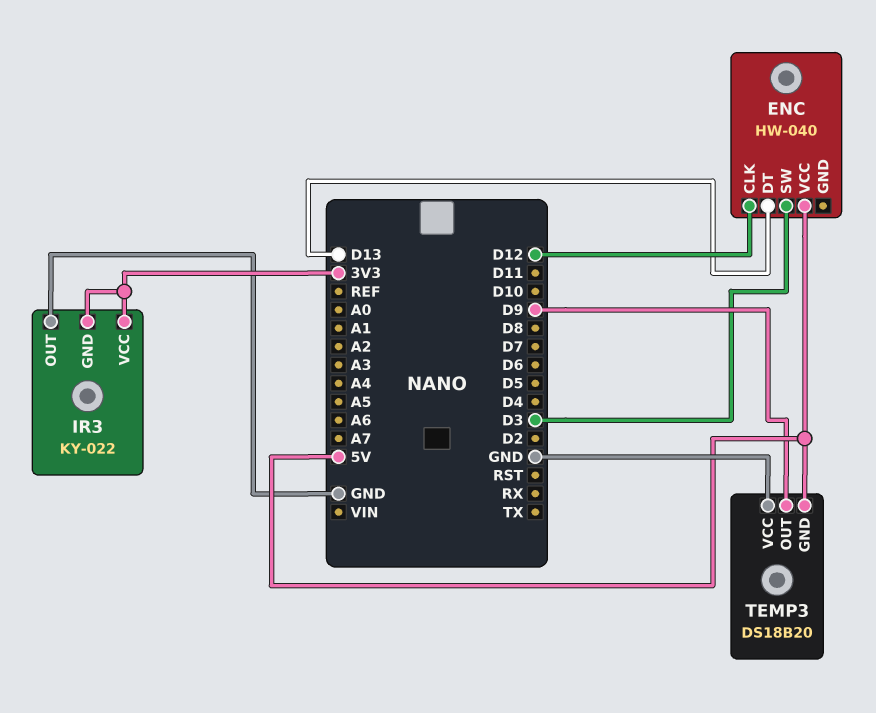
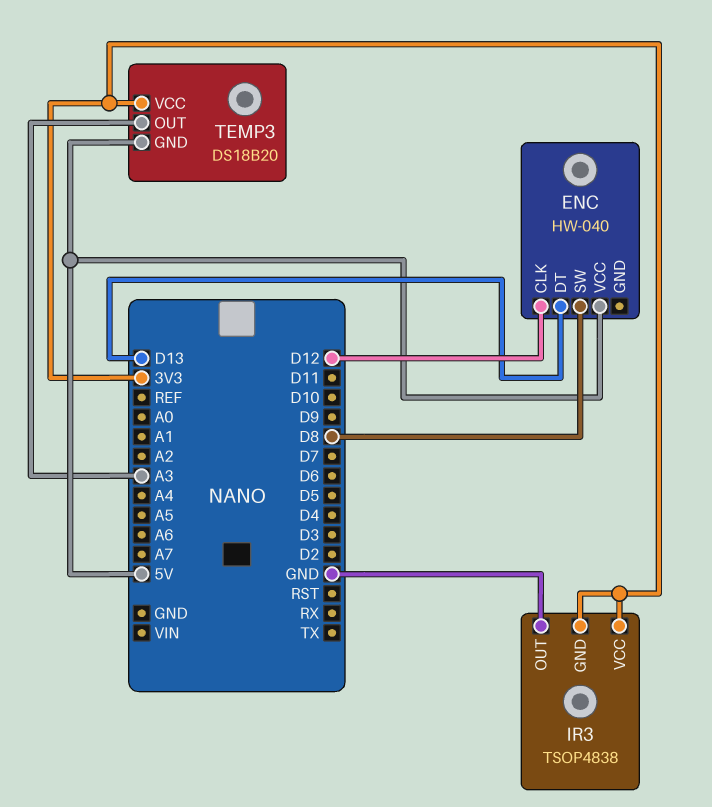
ENC pin SW: D3 -> D8
IR3: KY-022 -> TSOP4838
TEMP3 pin OUT: D9 -> A3
TEMP3 pin VCC: GND -> 3V3

